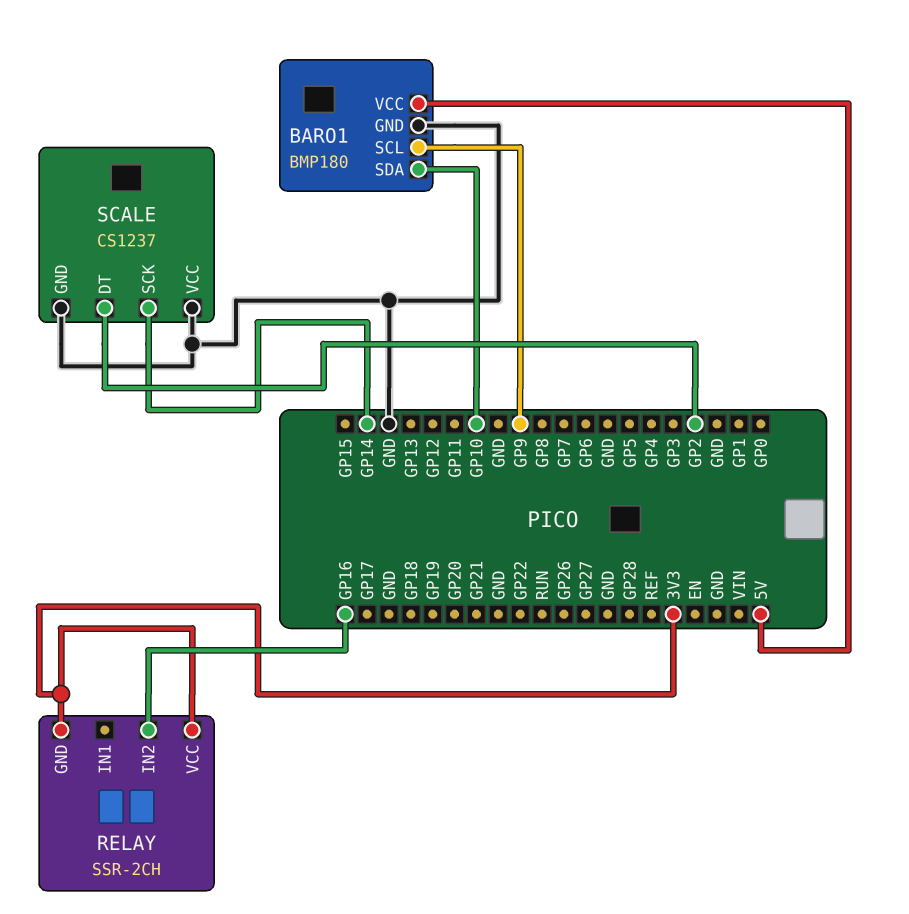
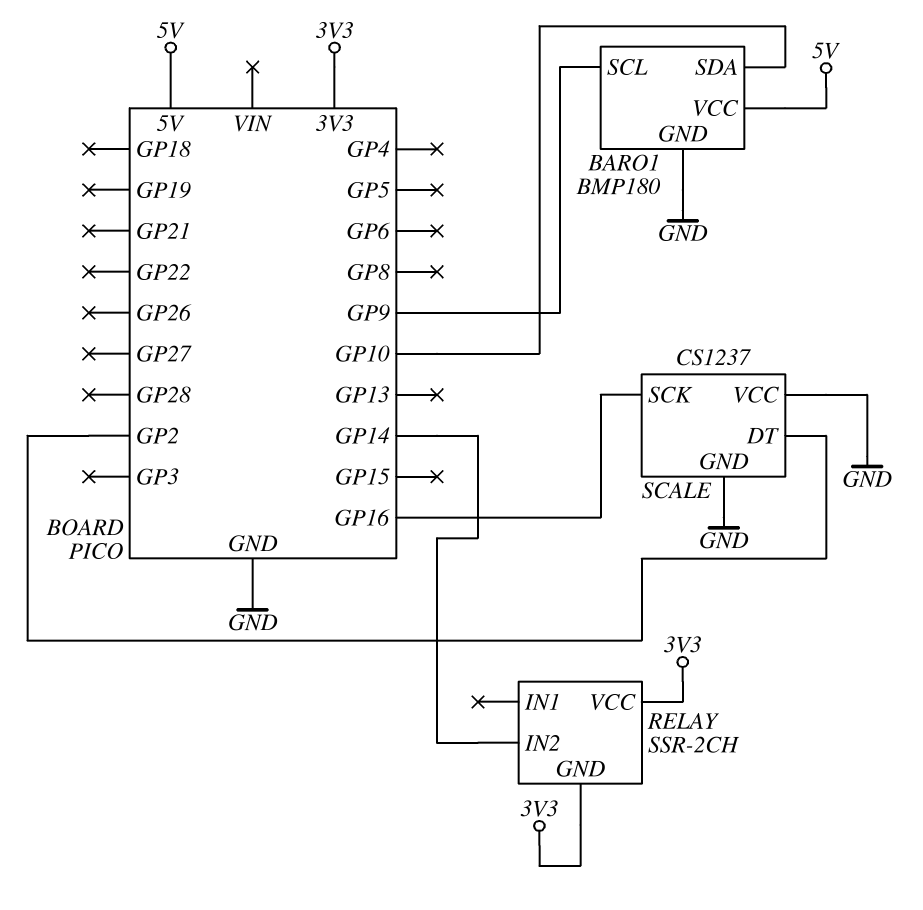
RELAY pin IN2: GP16 -> GP14
SCALE pin SCK: GP14 -> GP16

